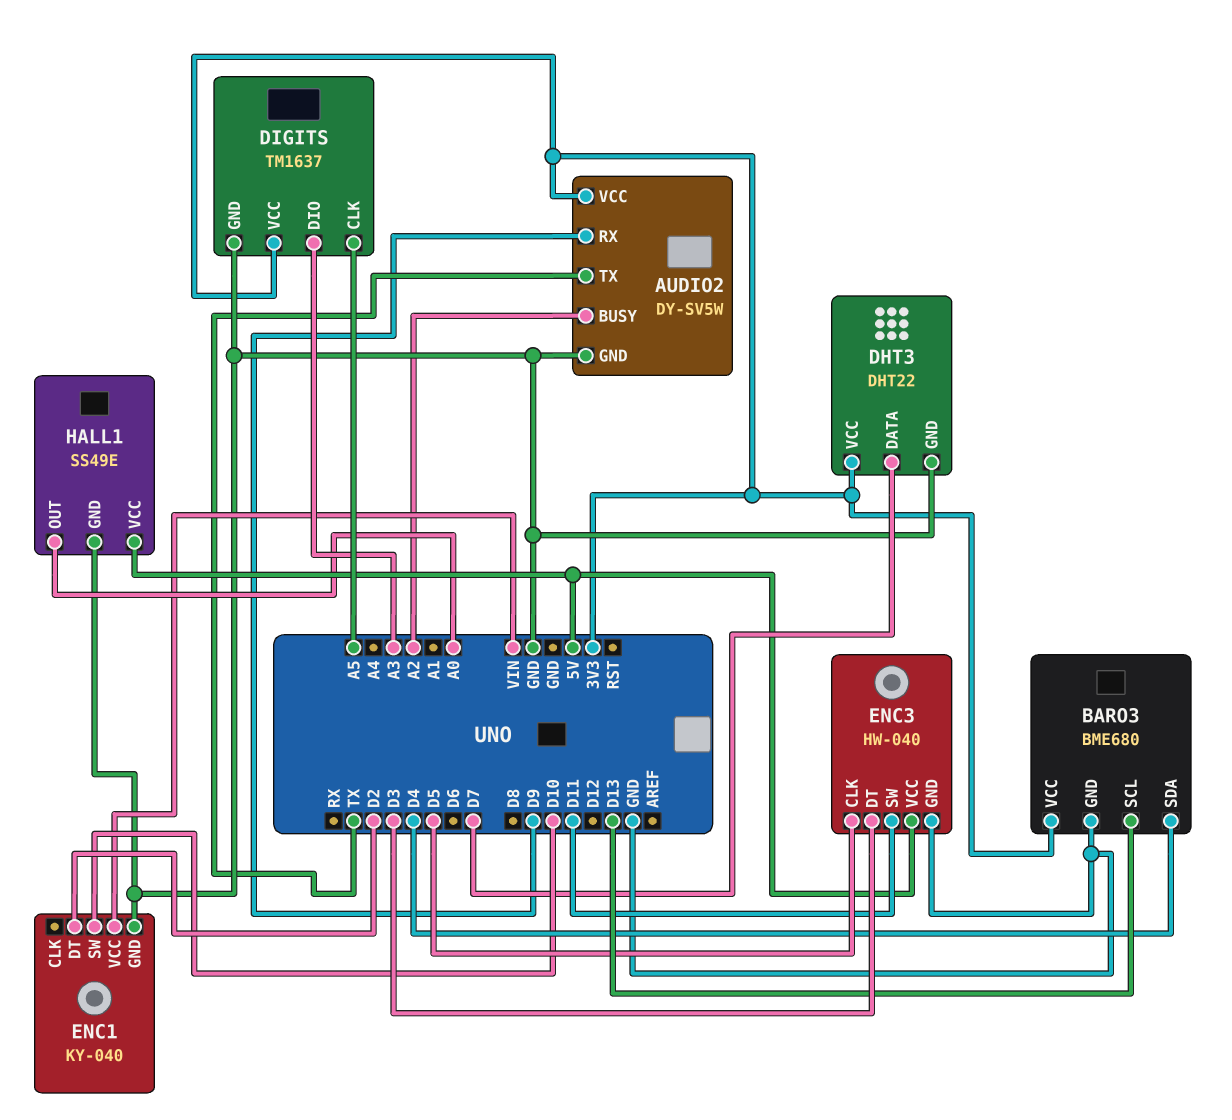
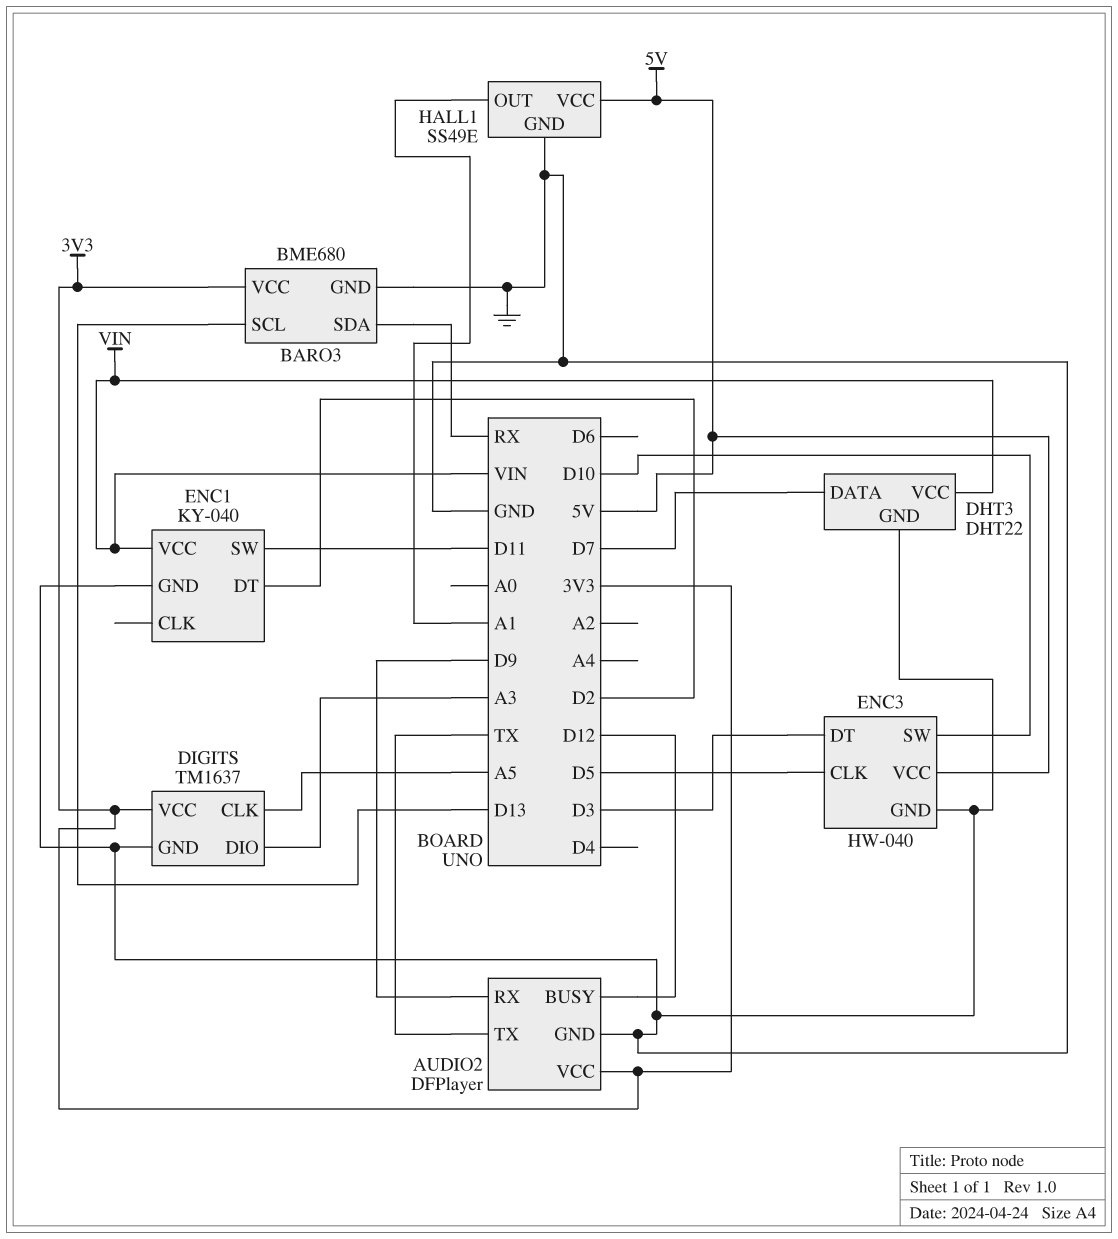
AUDIO2: DY-SV5W -> DFPlayer
AUDIO2 pin BUSY: A2 -> D12
BARO3 pin SDA: D4 -> RX
DHT3 pin VCC: 3V3 -> VIN
ENC1 pin SW: D10 -> D11
ENC3 pin SW: D11 -> D10
HALL1 pin OUT: A0 -> A1

